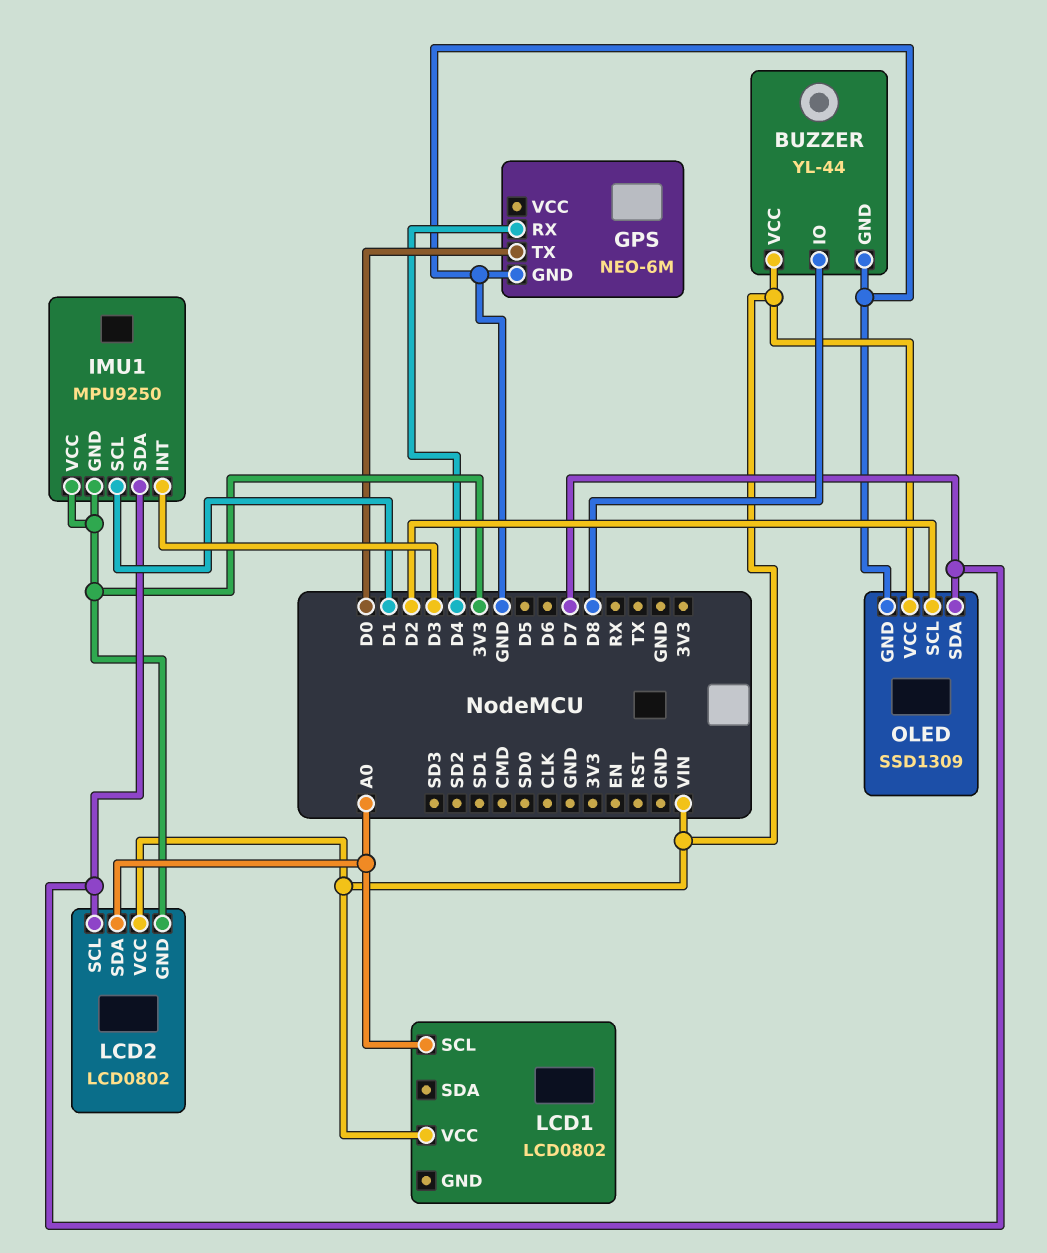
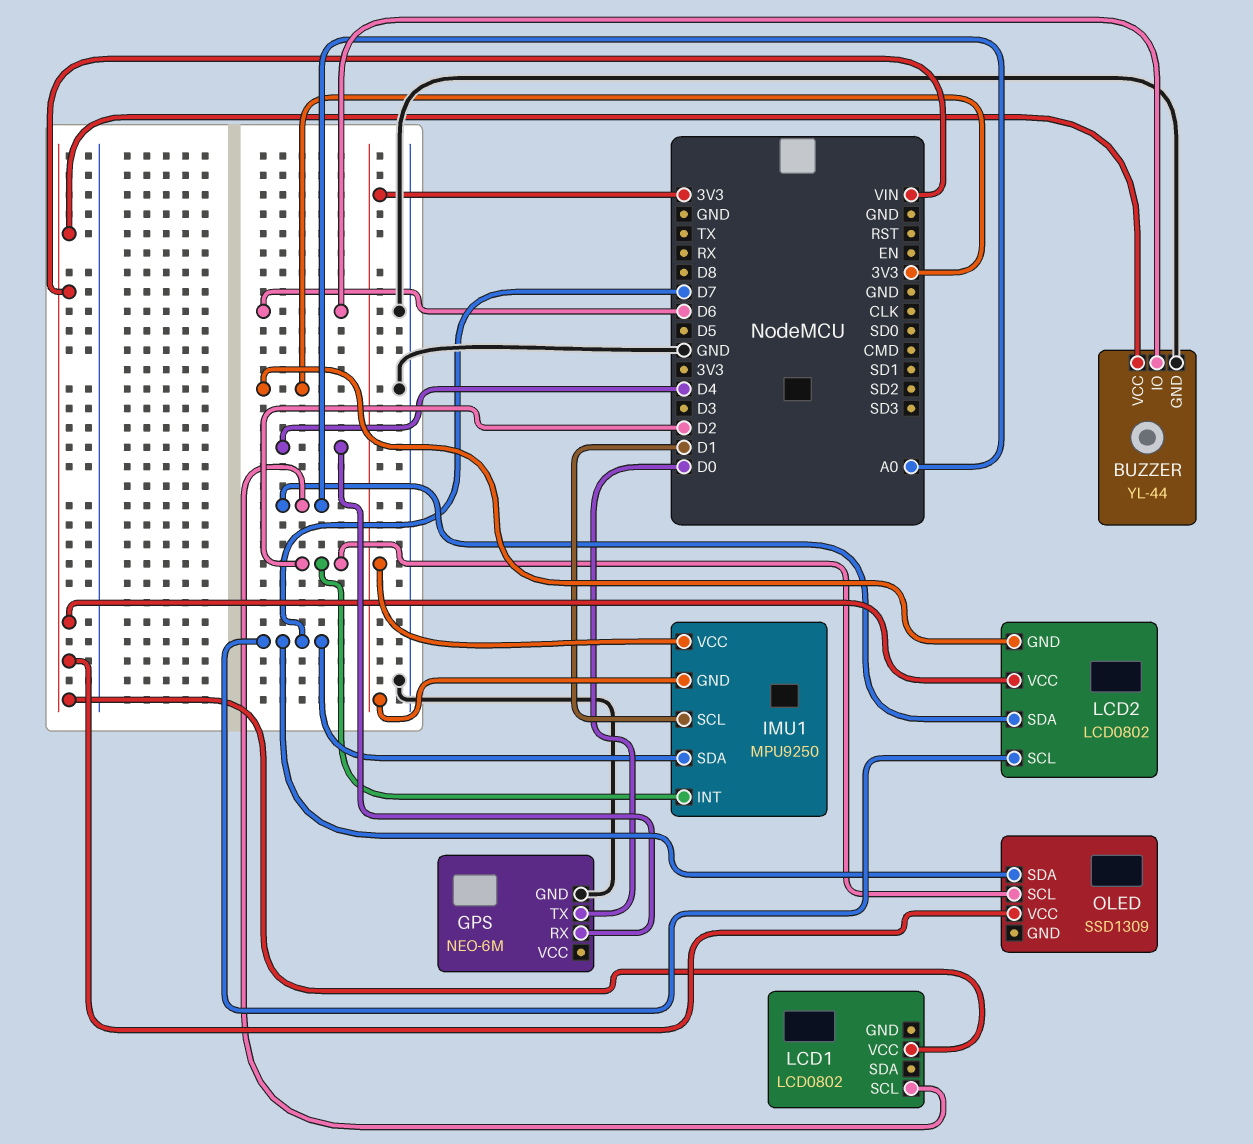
BUZZER pin IO: D8 -> D6
IMU1 pin INT: D3 -> D2
OLED pin GND: GND -> none

